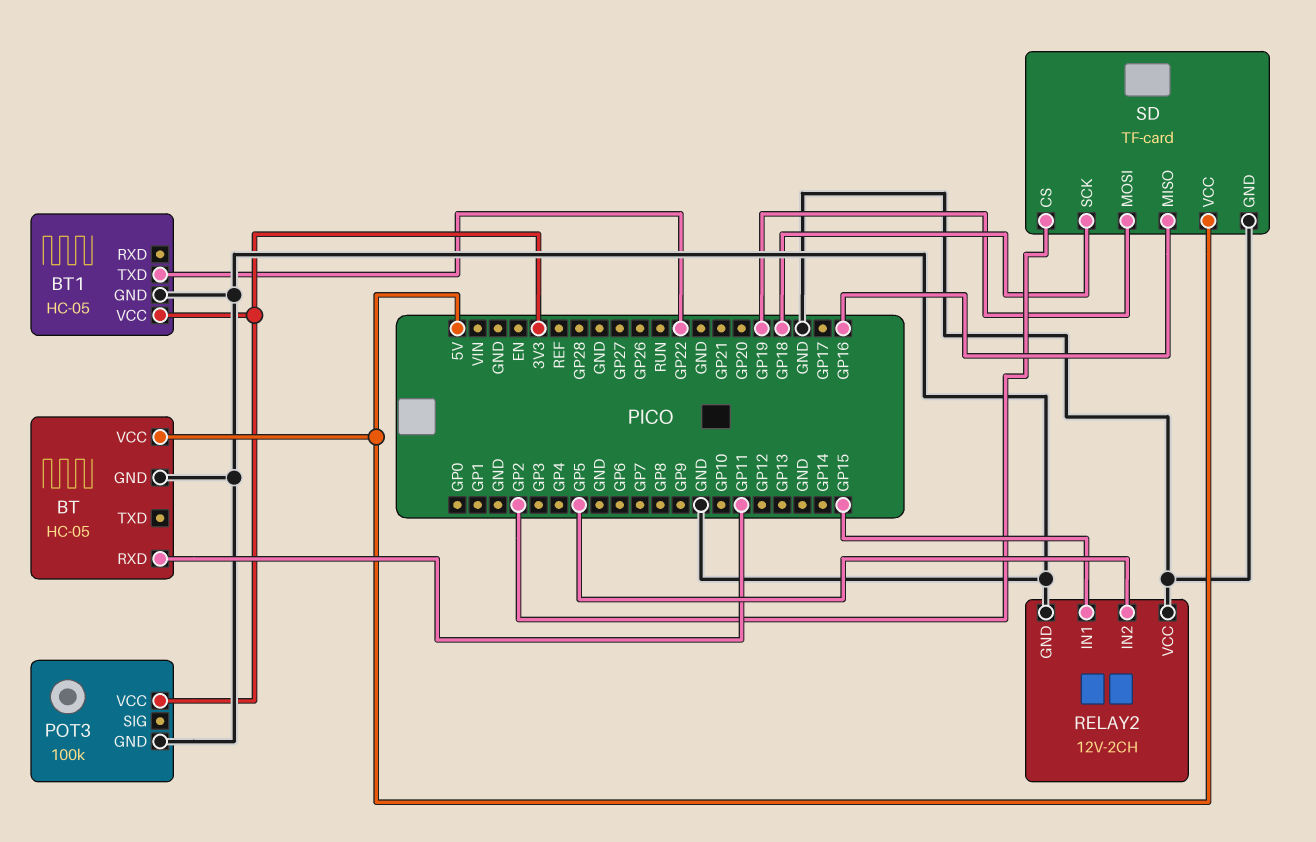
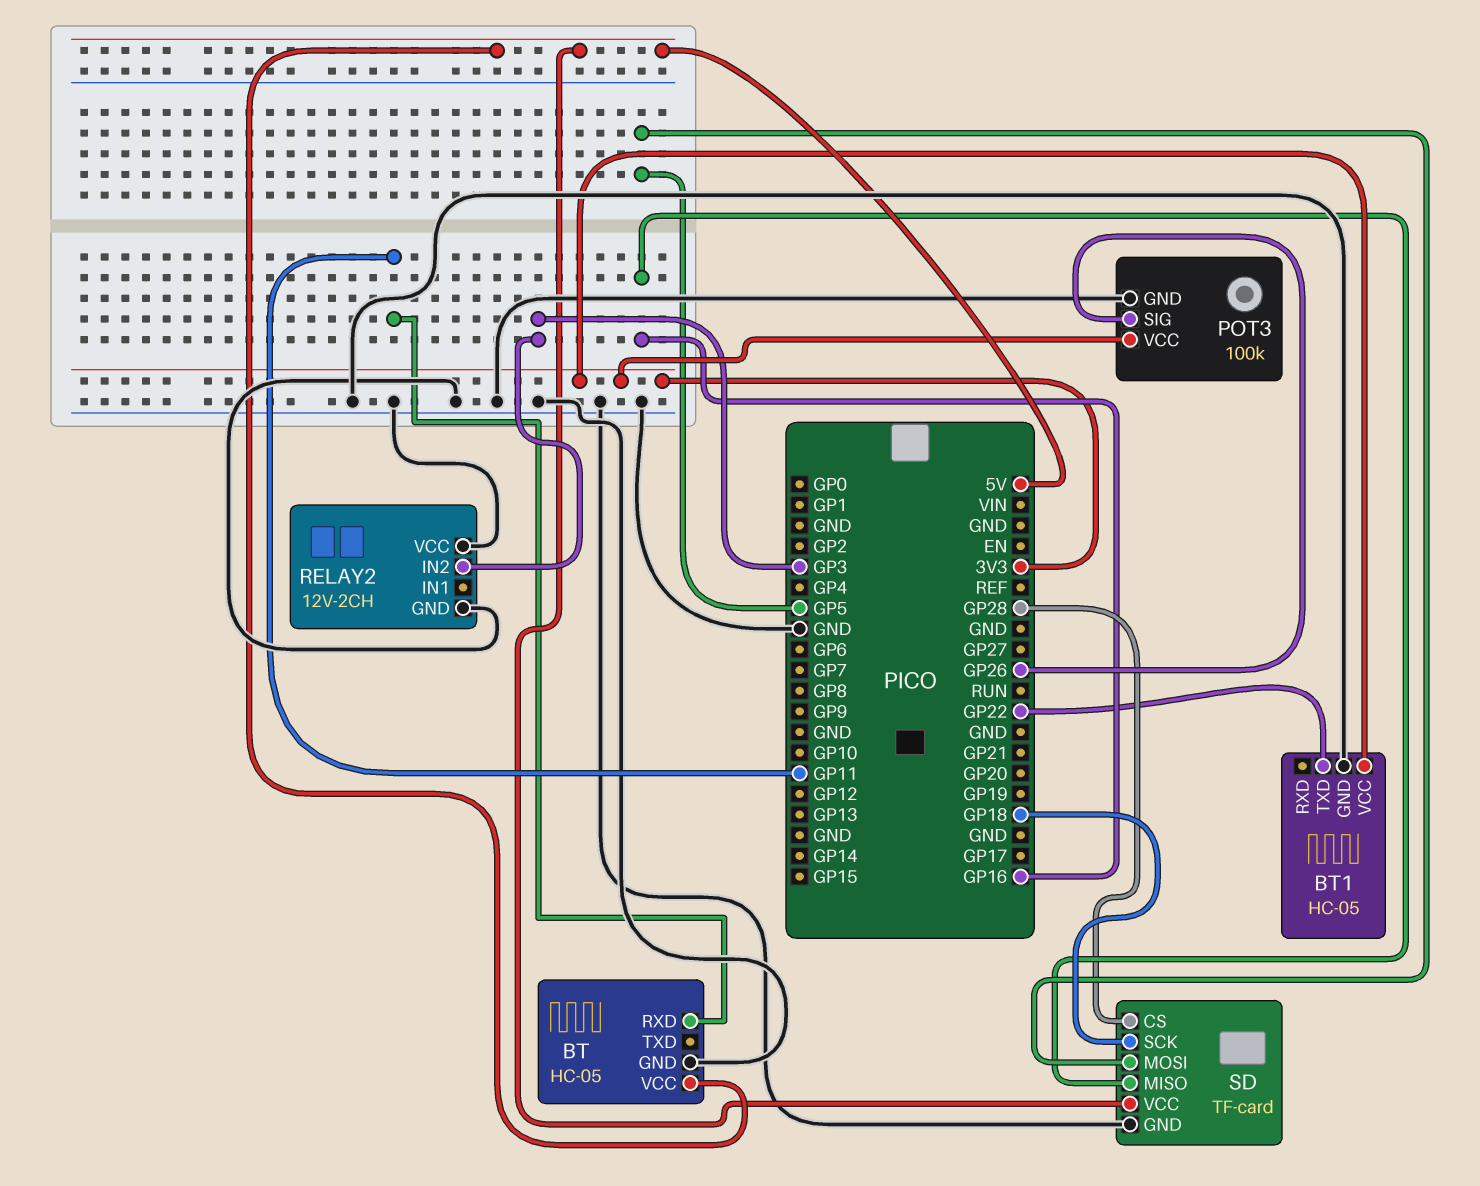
POT3 pin SIG: none -> GP26
RELAY2 pin IN1: GP15 -> none
RELAY2 pin IN2: GP5 -> GP3
SD pin CS: GP2 -> GP28
SD pin MOSI: GP19 -> GP5

